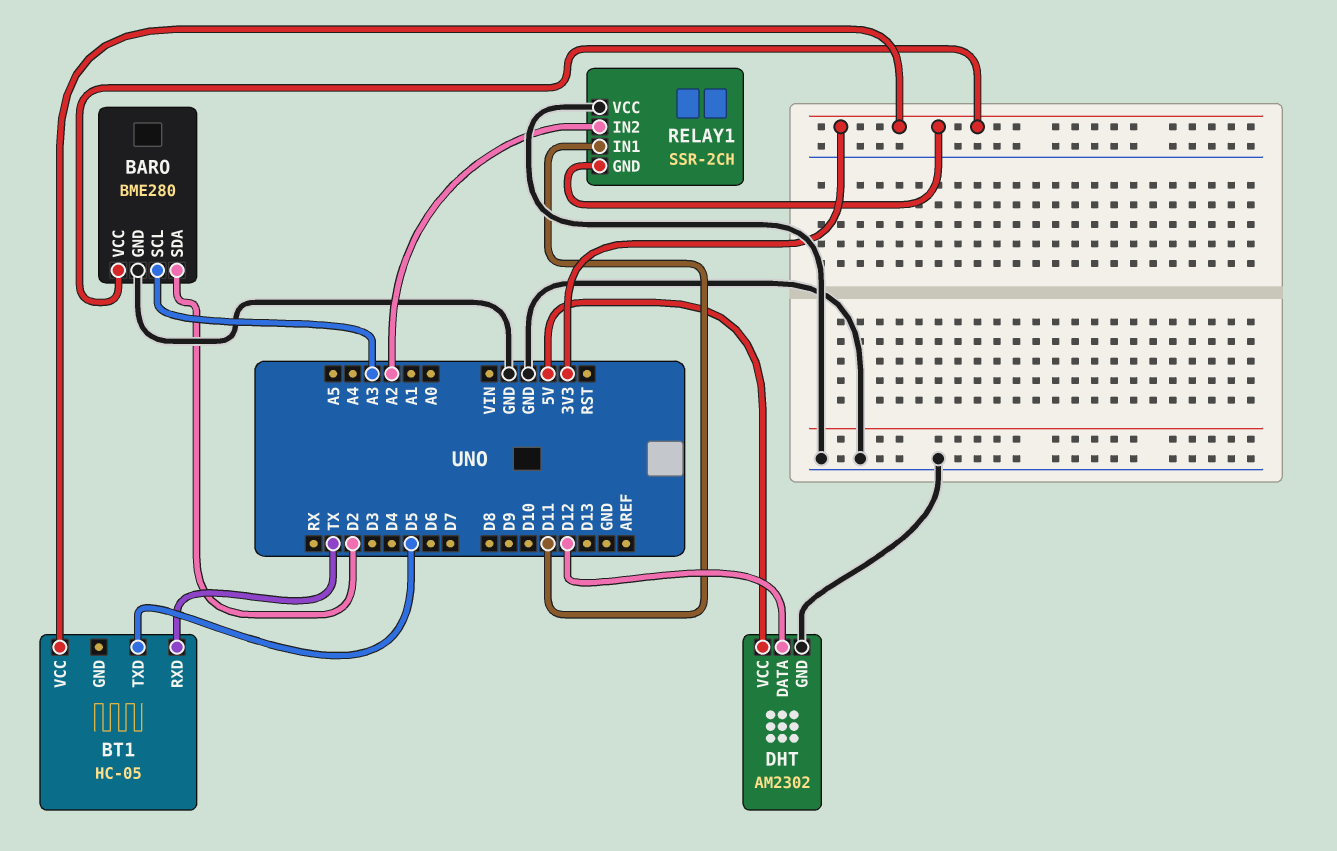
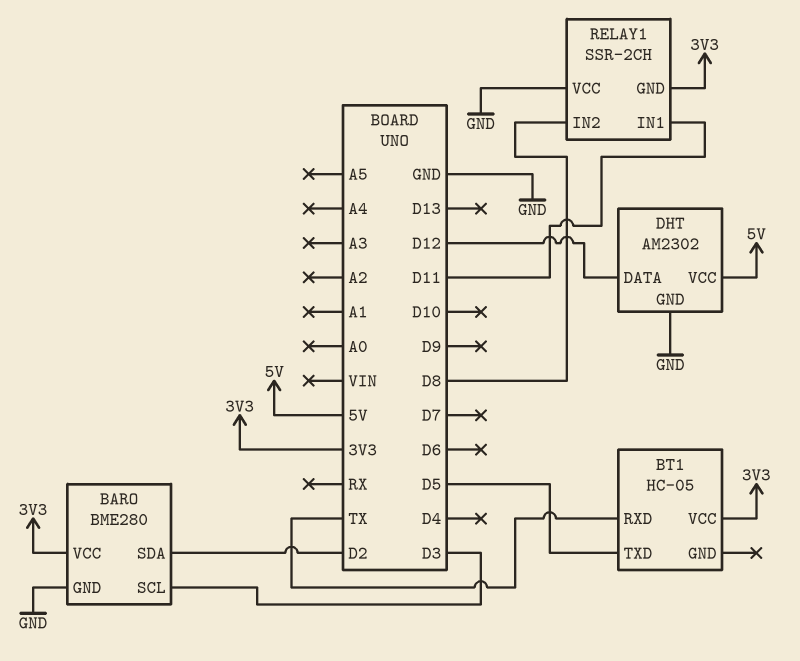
BARO pin SCL: A3 -> D3
RELAY1 pin IN2: A2 -> D8

